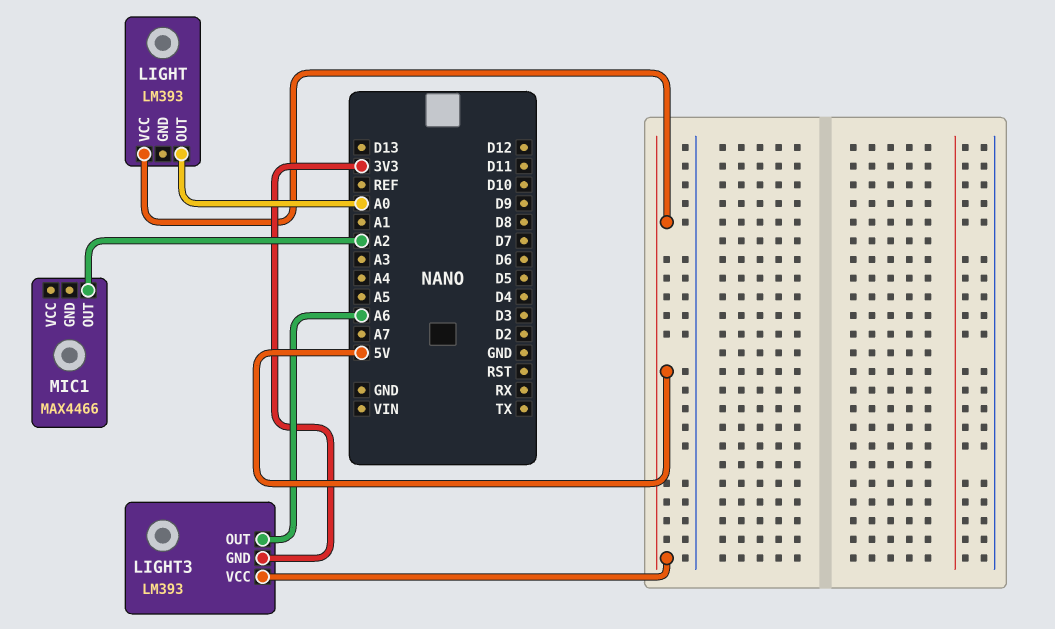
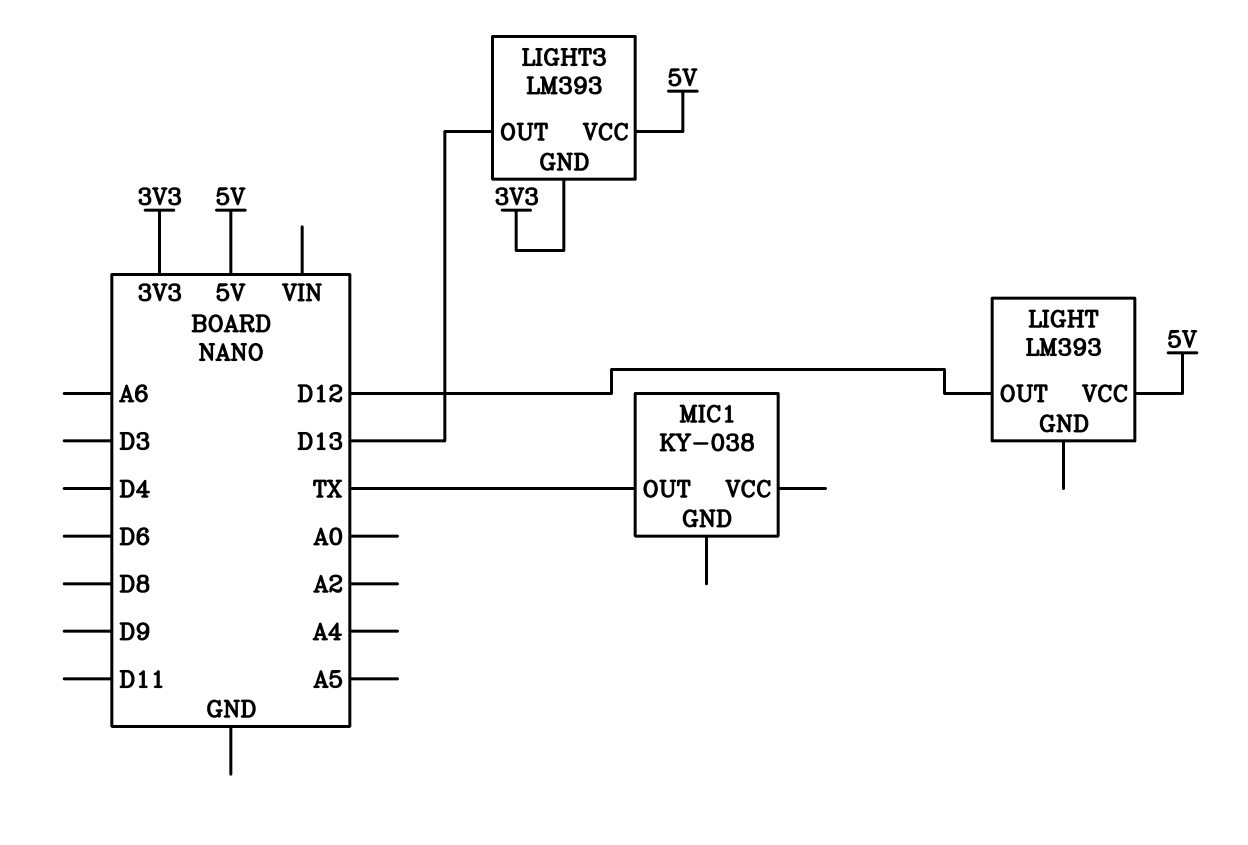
LIGHT pin OUT: A0 -> D12
LIGHT3 pin OUT: A6 -> D13
MIC1: MAX4466 -> KY-038
MIC1 pin OUT: A2 -> TX

